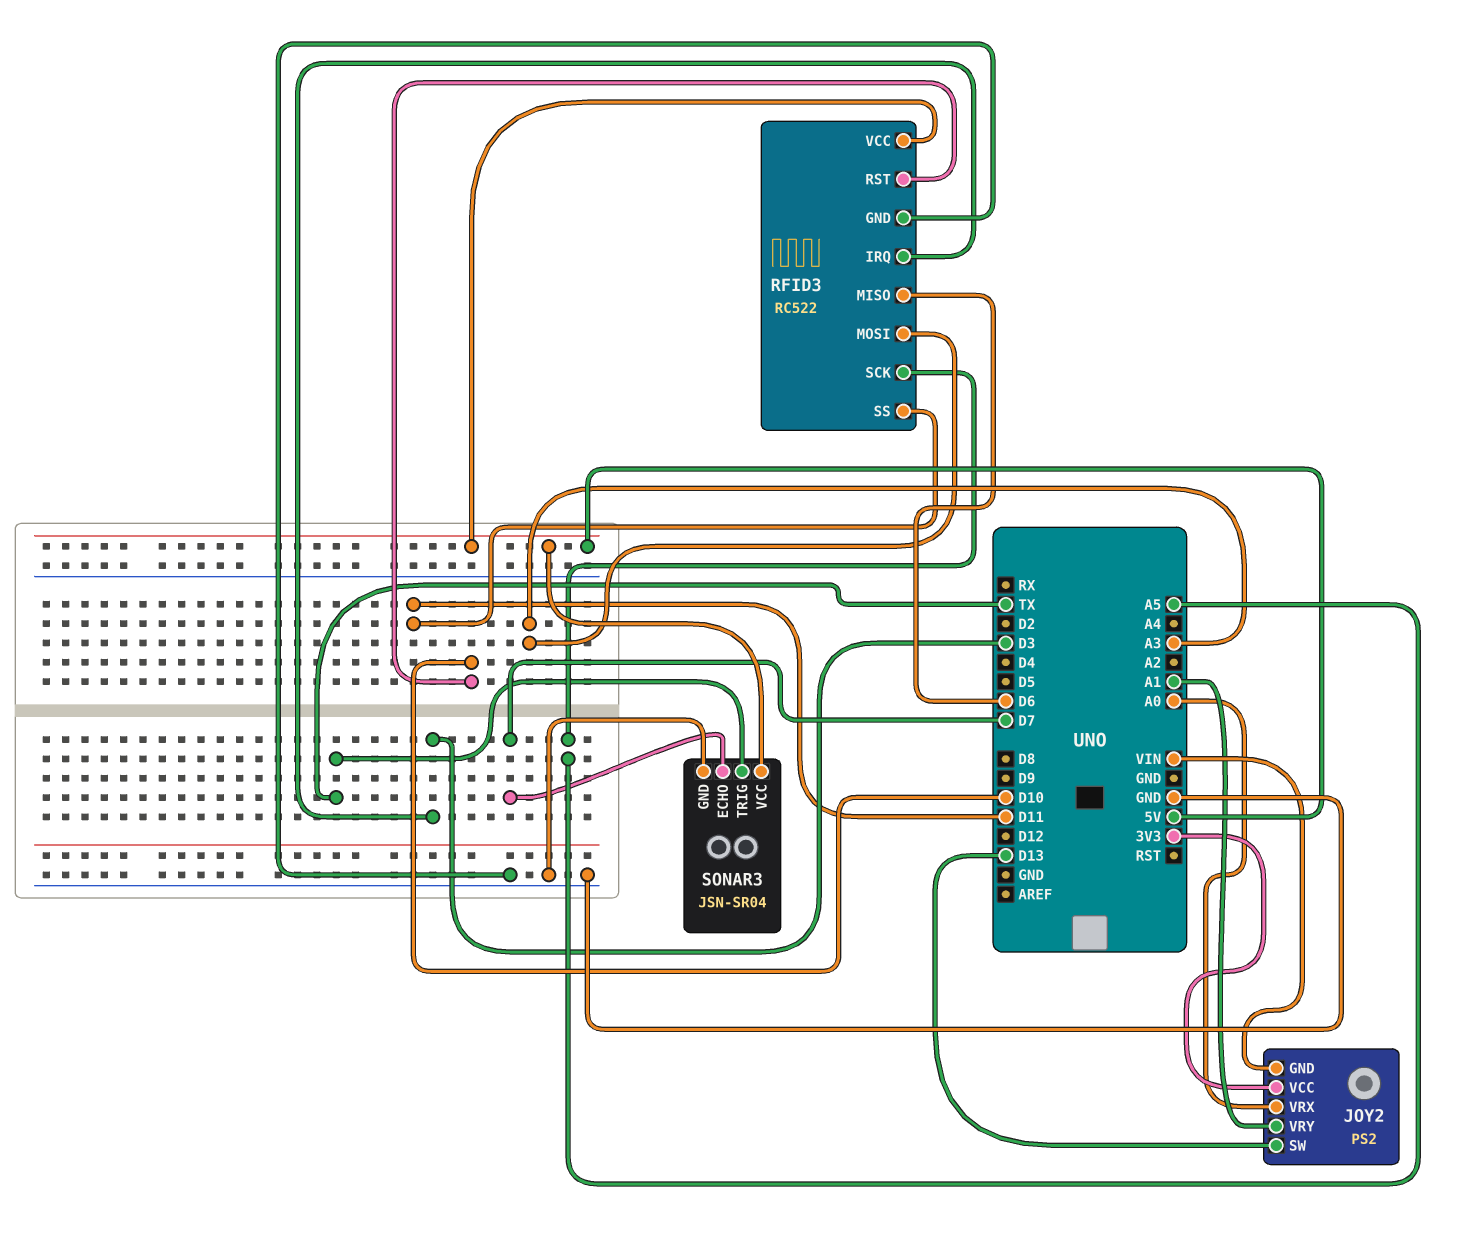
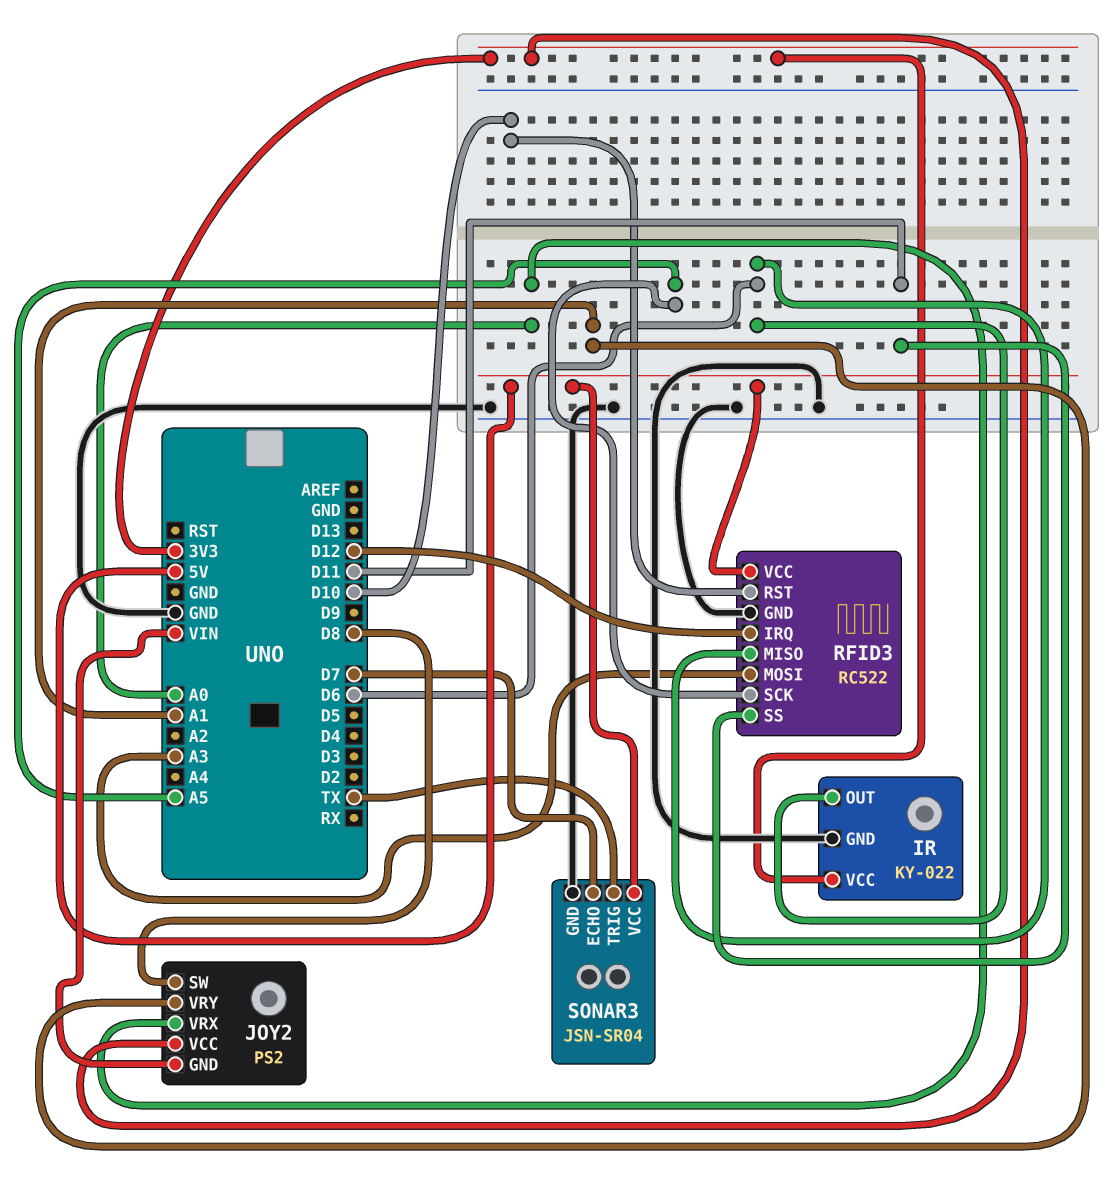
IR: none -> KY-022
IR pin GND: none -> GND
IR pin OUT: none -> D6
IR pin VCC: none -> 3V3
JOY2 pin SW: D13 -> D8
RFID3 pin IRQ: D3 -> D12

